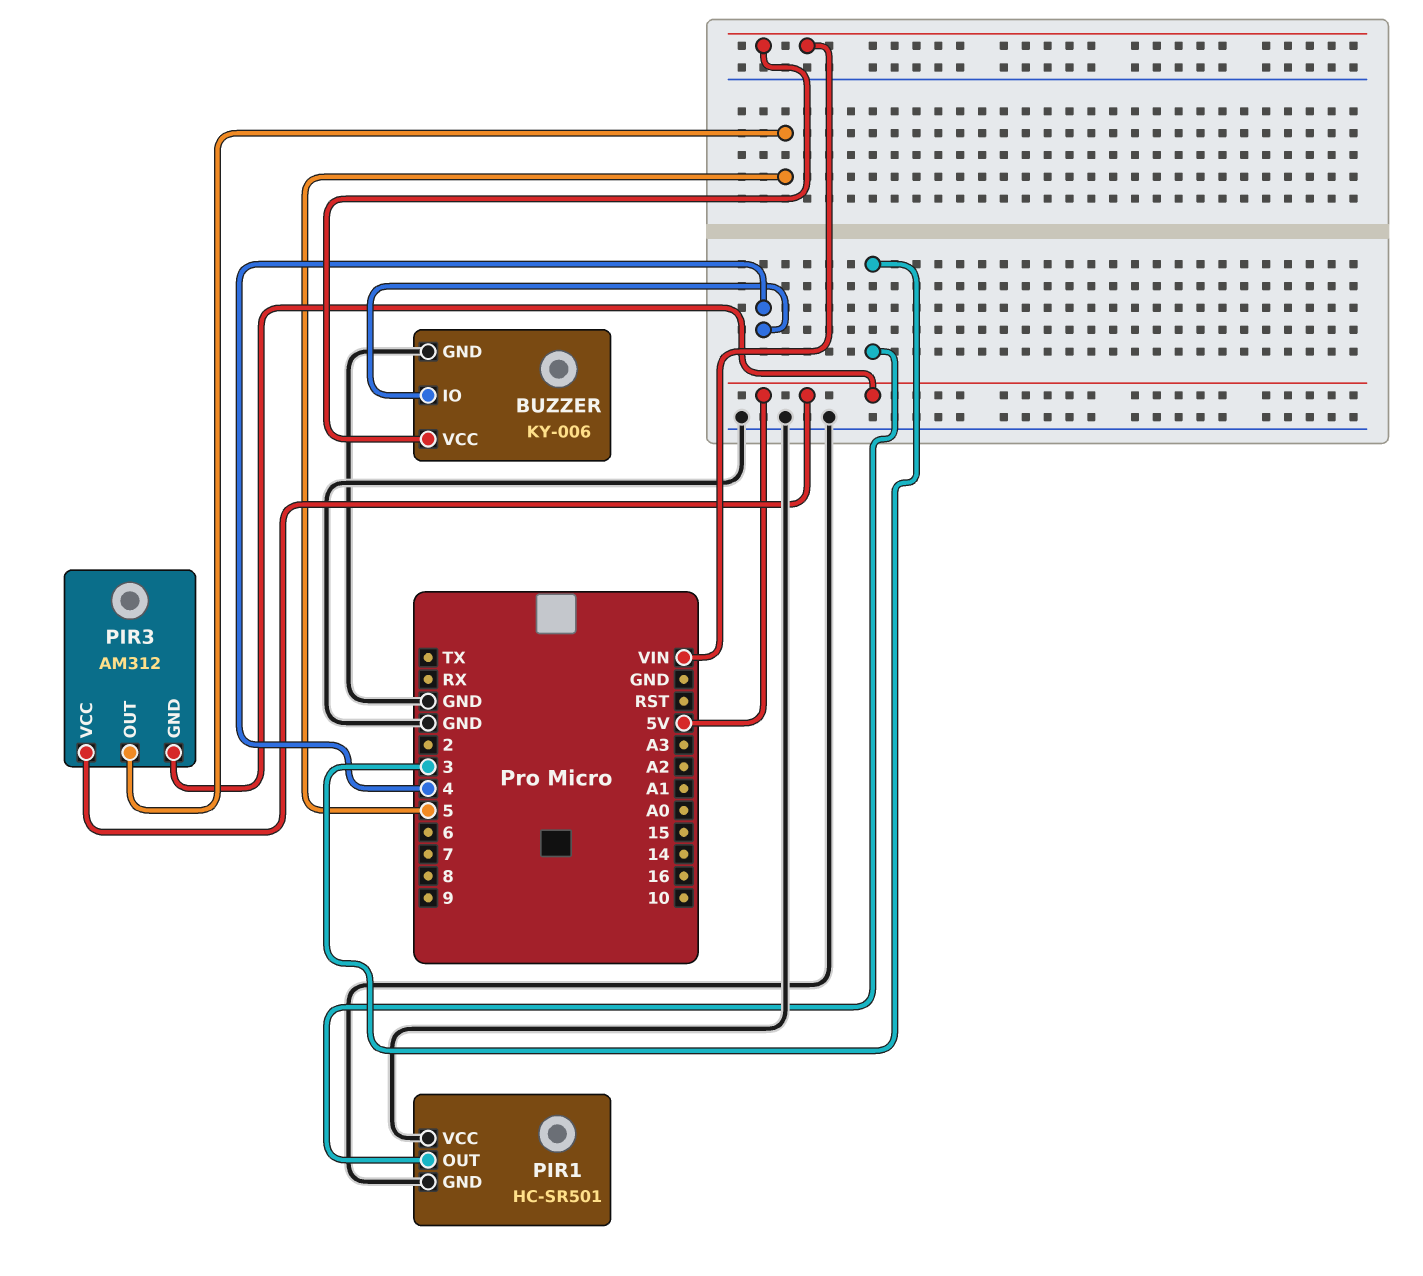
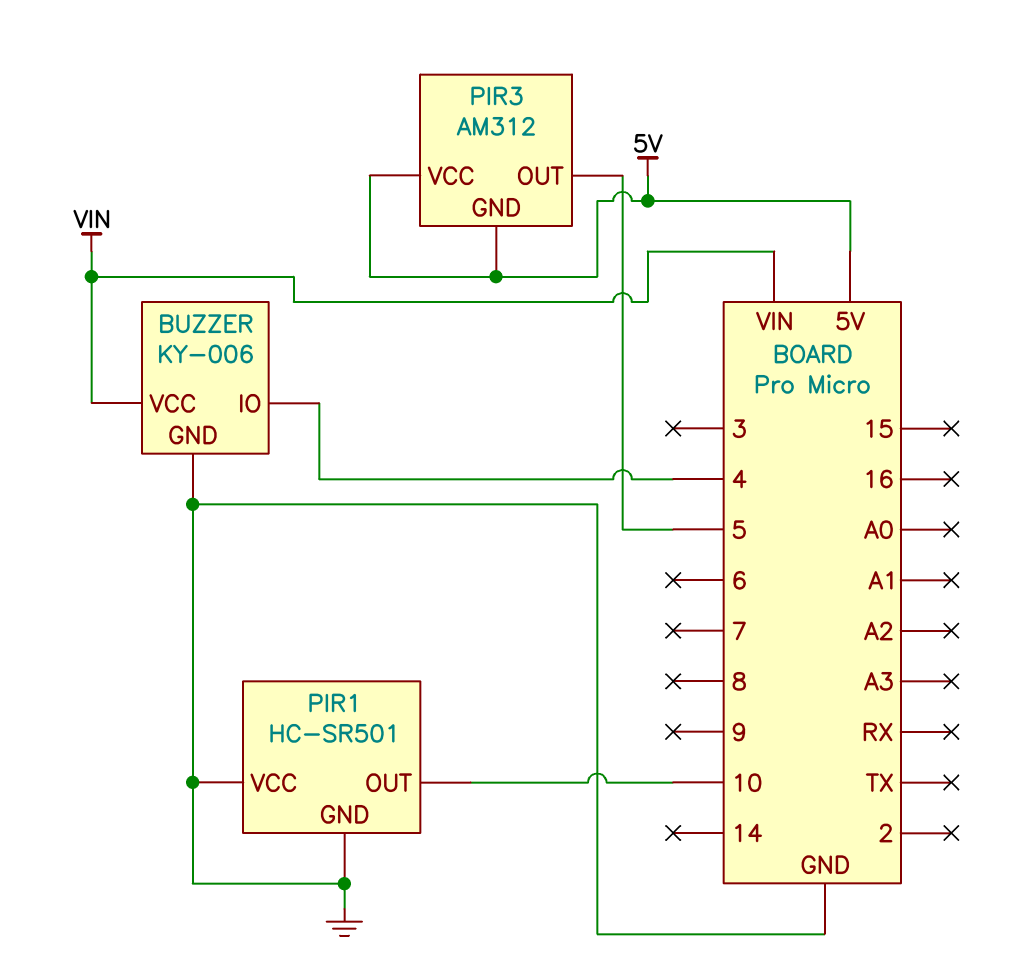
PIR1 pin OUT: 3 -> 10

